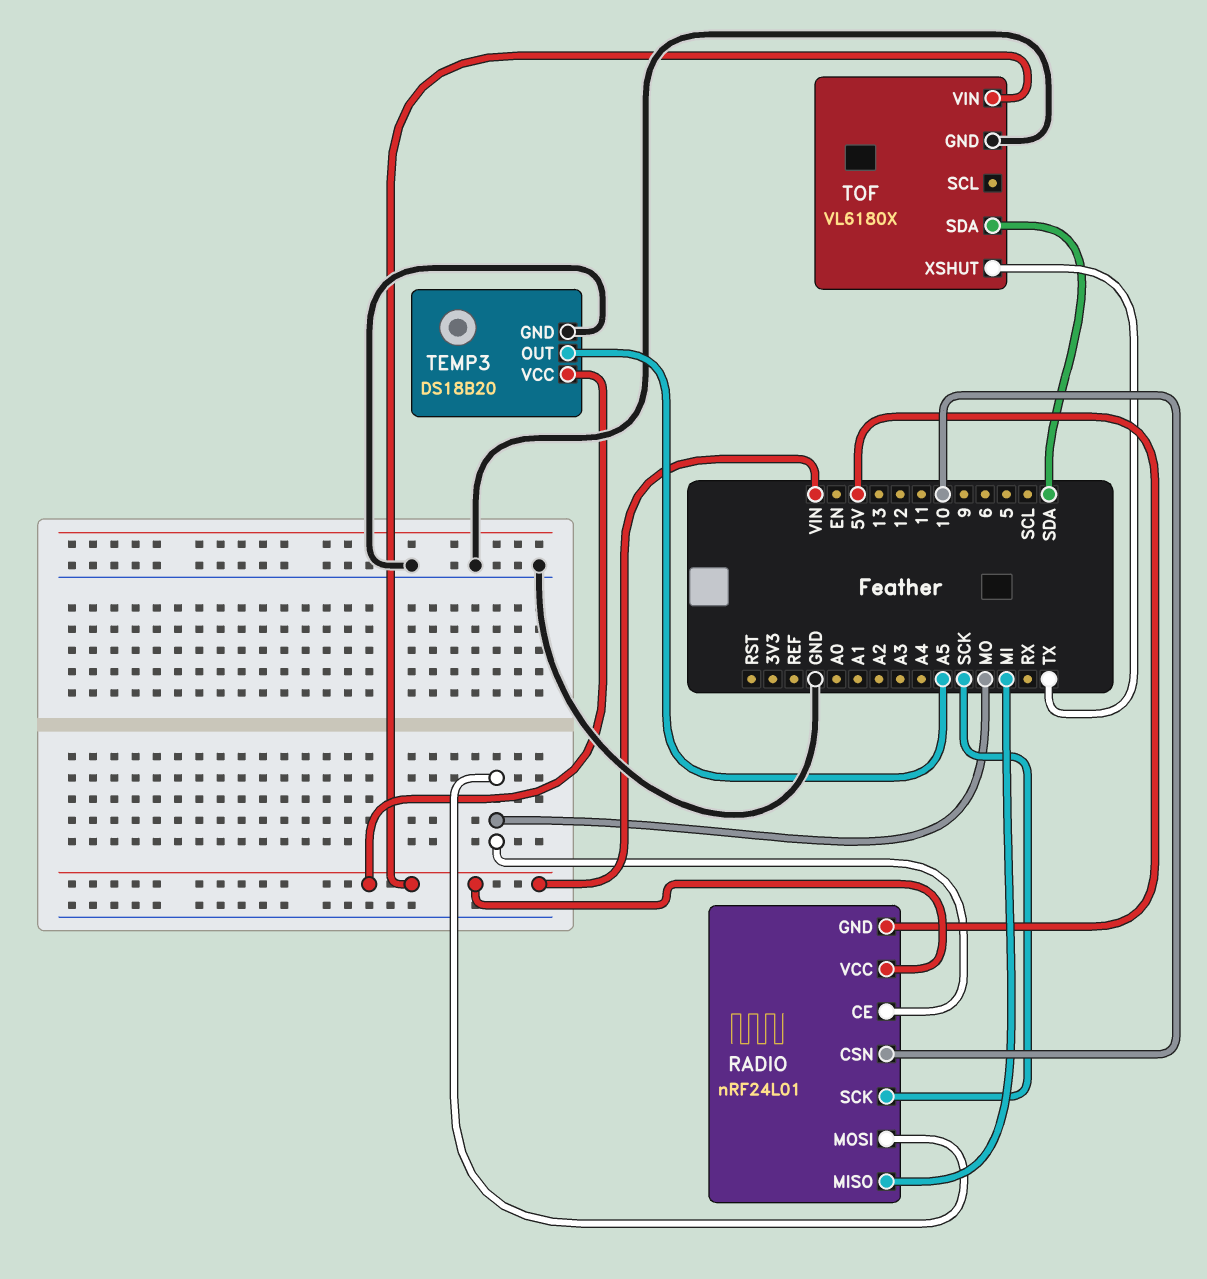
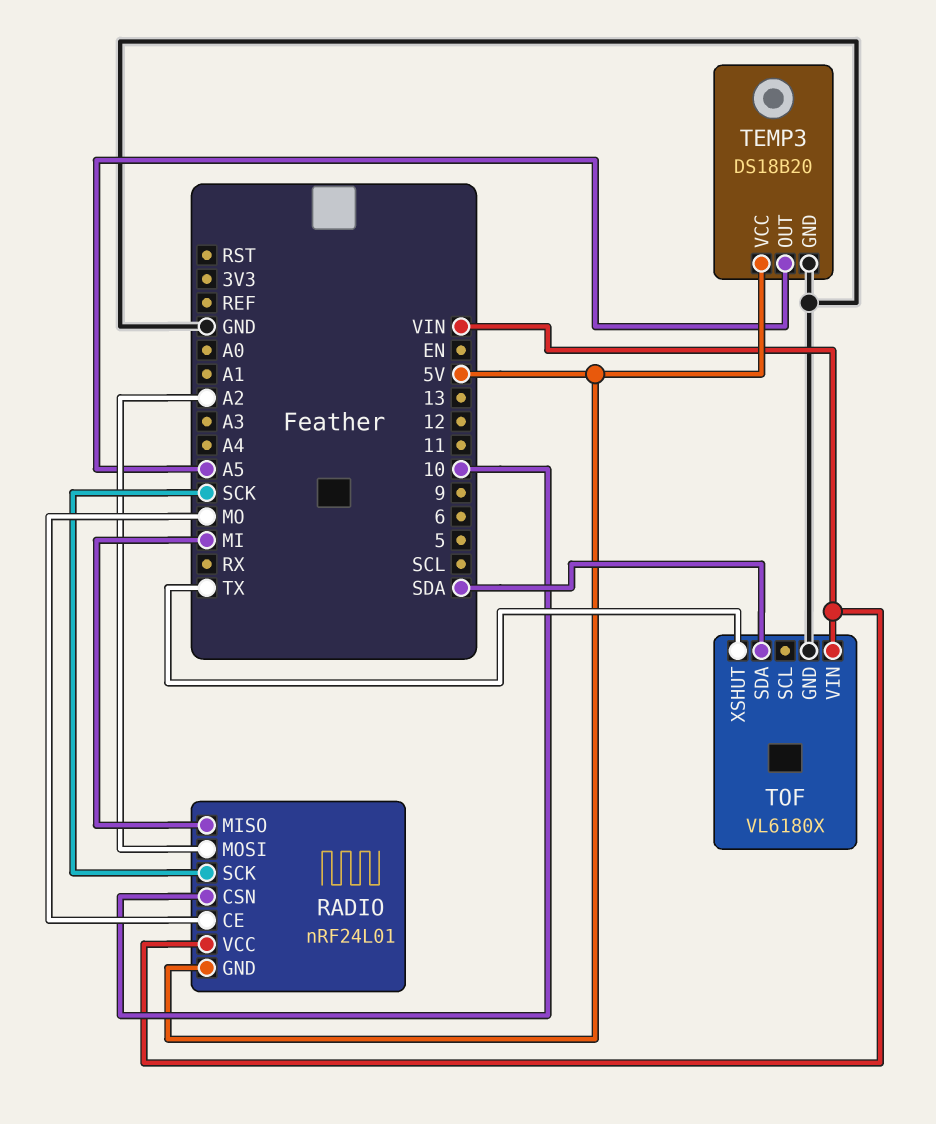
RADIO pin MOSI: MO -> A2
TEMP3 pin VCC: VIN -> 5V

